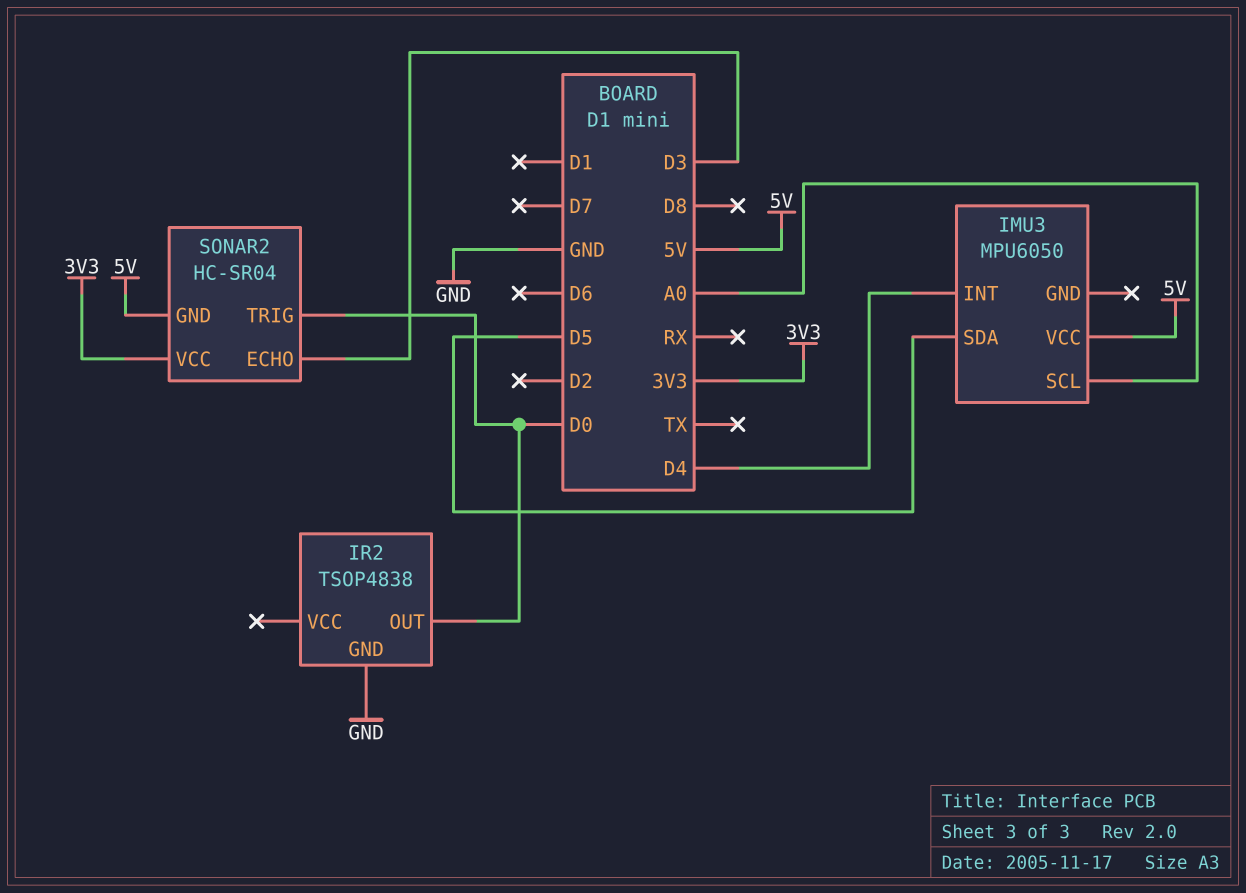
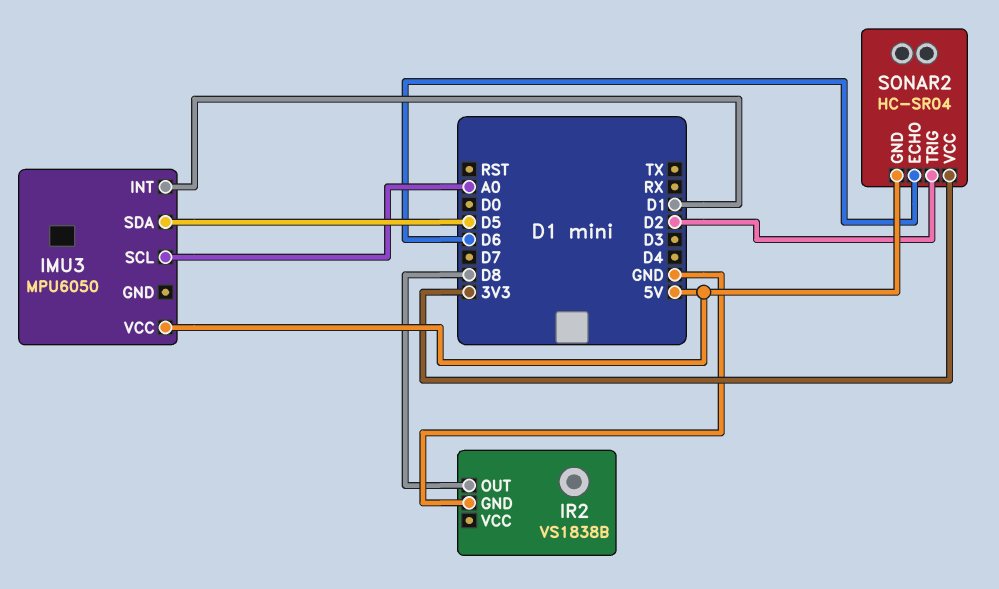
IMU3 pin INT: D4 -> D1
IR2: TSOP4838 -> VS1838B
IR2 pin OUT: D0 -> D8
SONAR2 pin ECHO: D3 -> D6
SONAR2 pin TRIG: D0 -> D2

